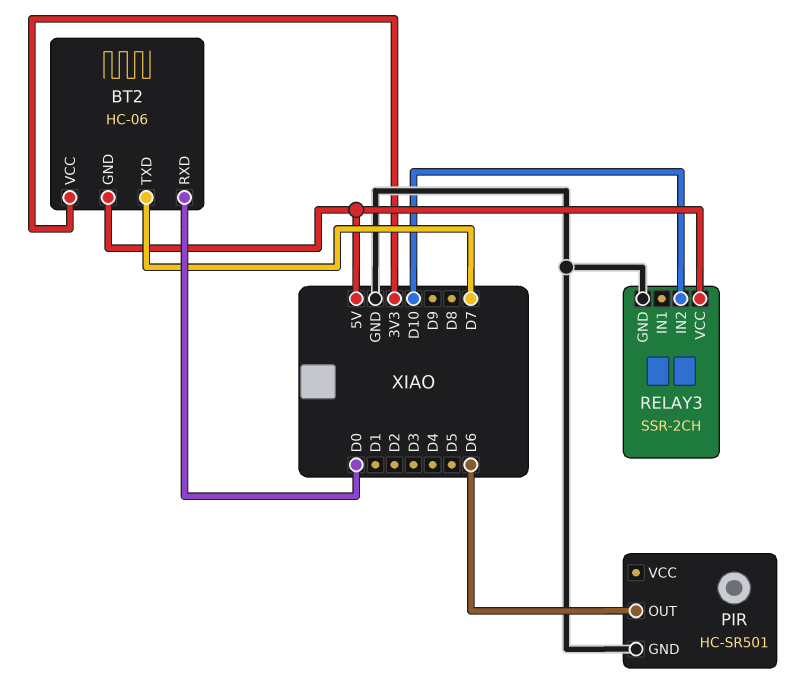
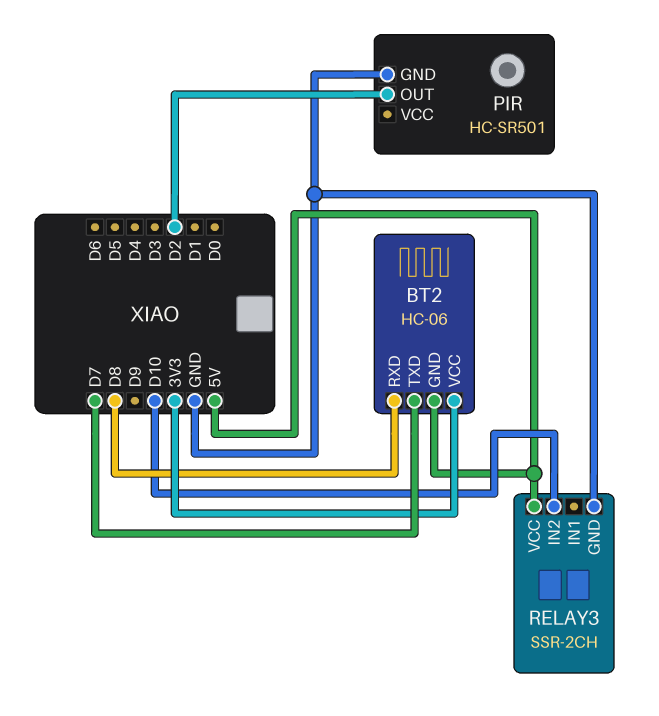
BT2 pin RXD: D0 -> D8
PIR pin OUT: D6 -> D2

